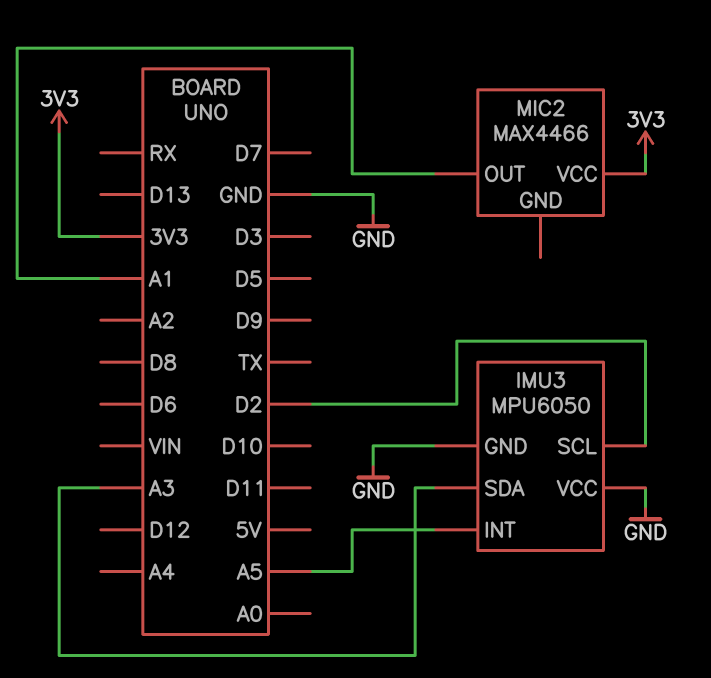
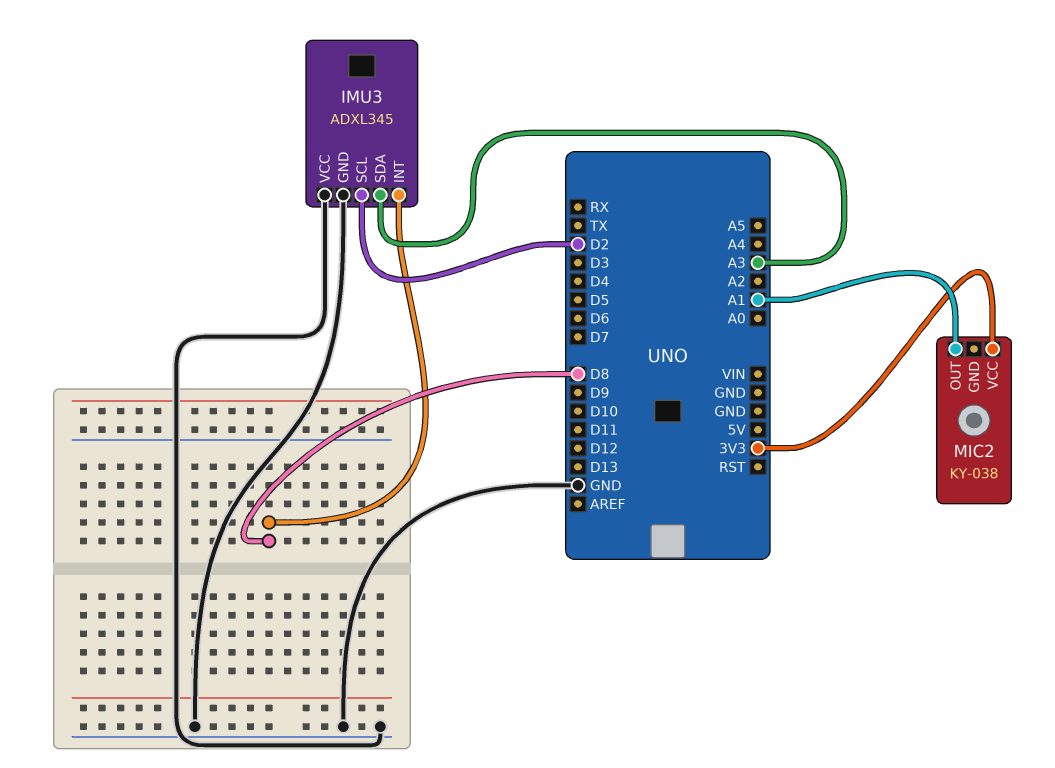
IMU3: MPU6050 -> ADXL345
IMU3 pin INT: A5 -> D8
MIC2: MAX4466 -> KY-038

